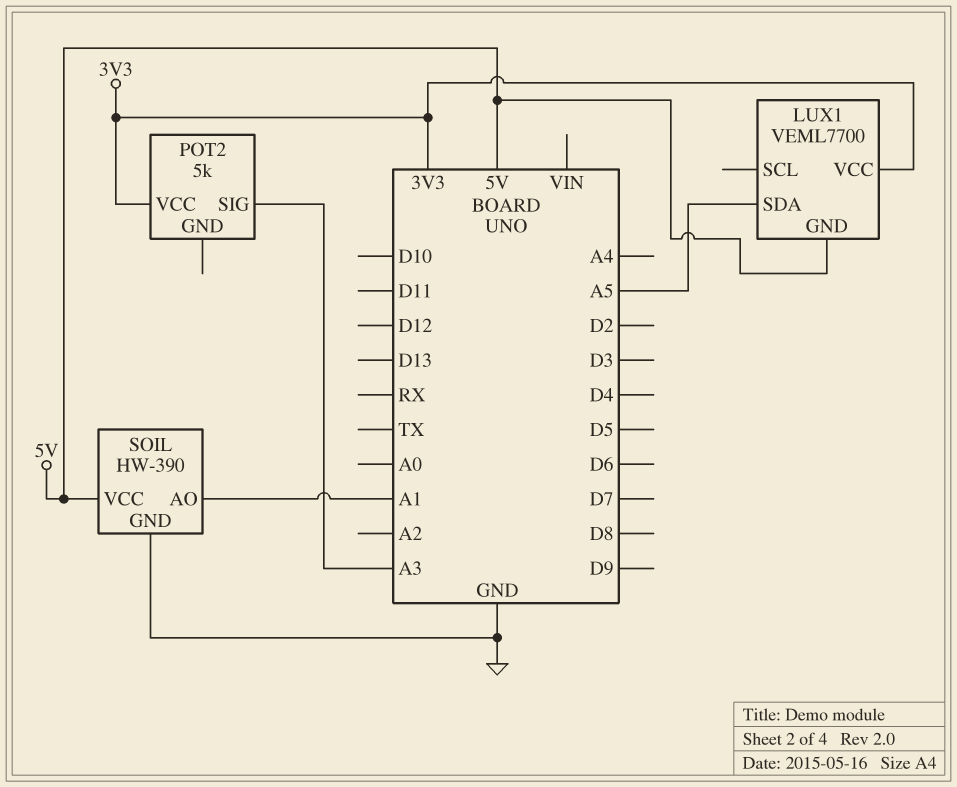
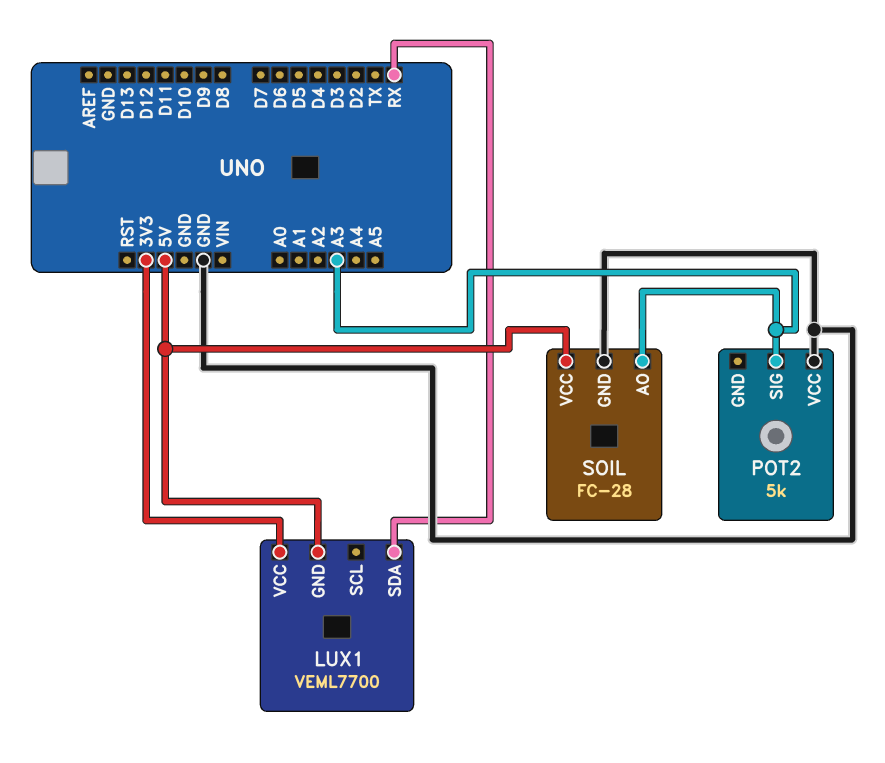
LUX1 pin SDA: A5 -> RX
POT2 pin VCC: 3V3 -> GND
SOIL: HW-390 -> FC-28
SOIL pin AO: A1 -> A3

